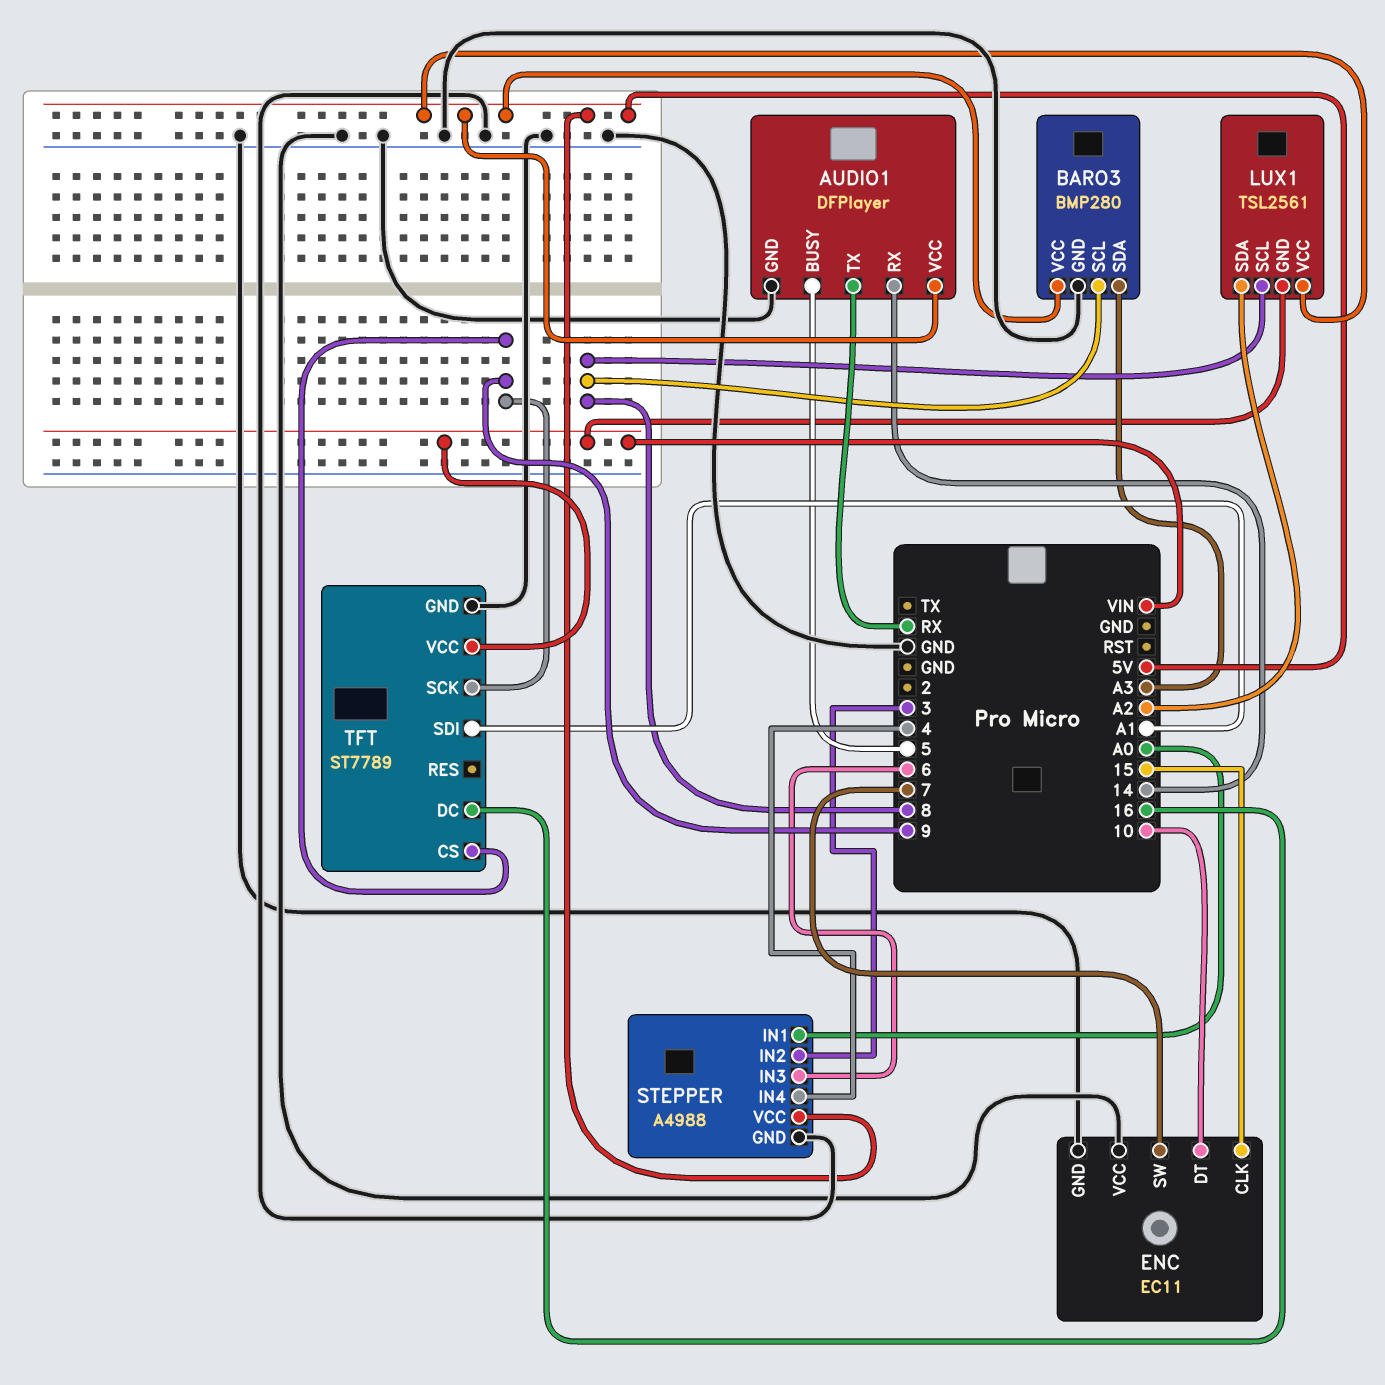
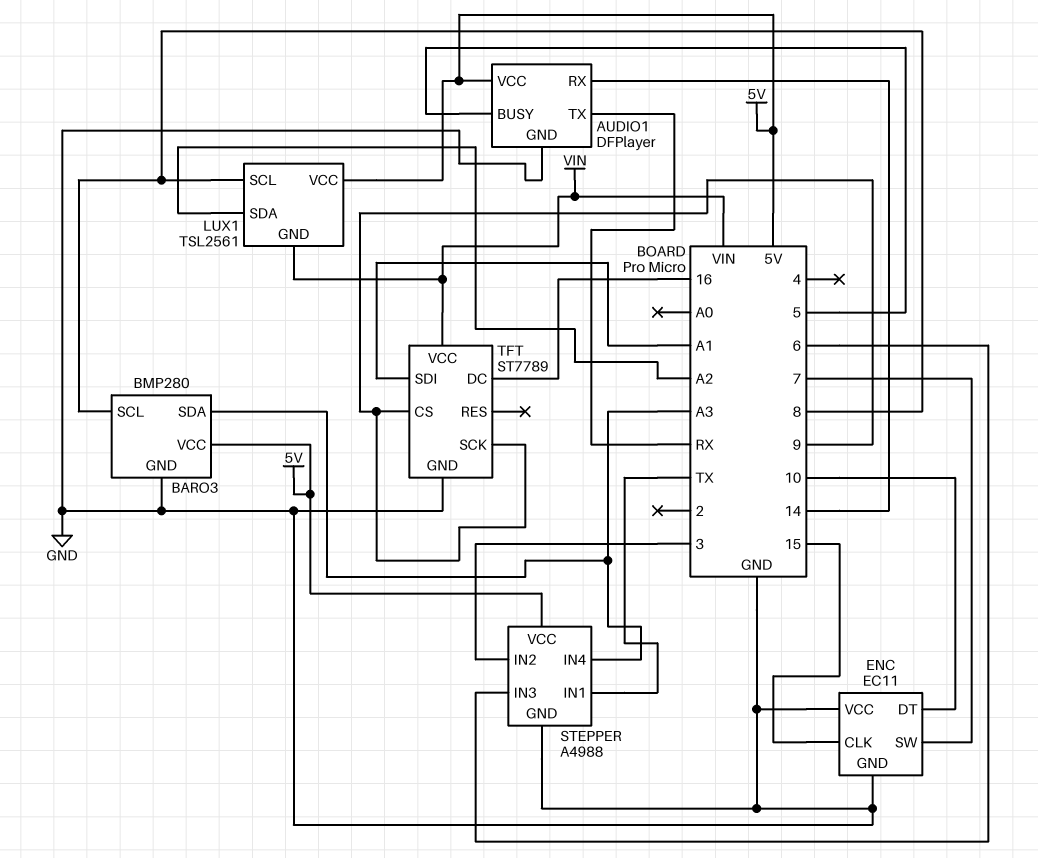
STEPPER pin IN1: A0 -> TX
STEPPER pin IN4: 4 -> A3

